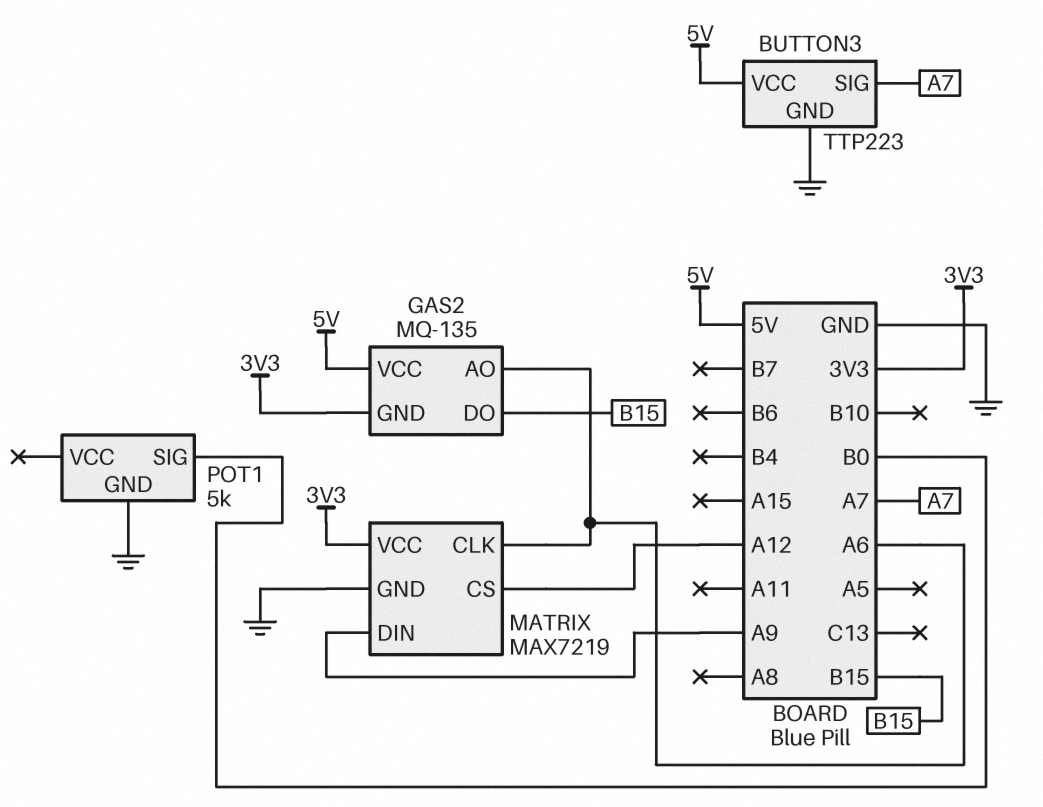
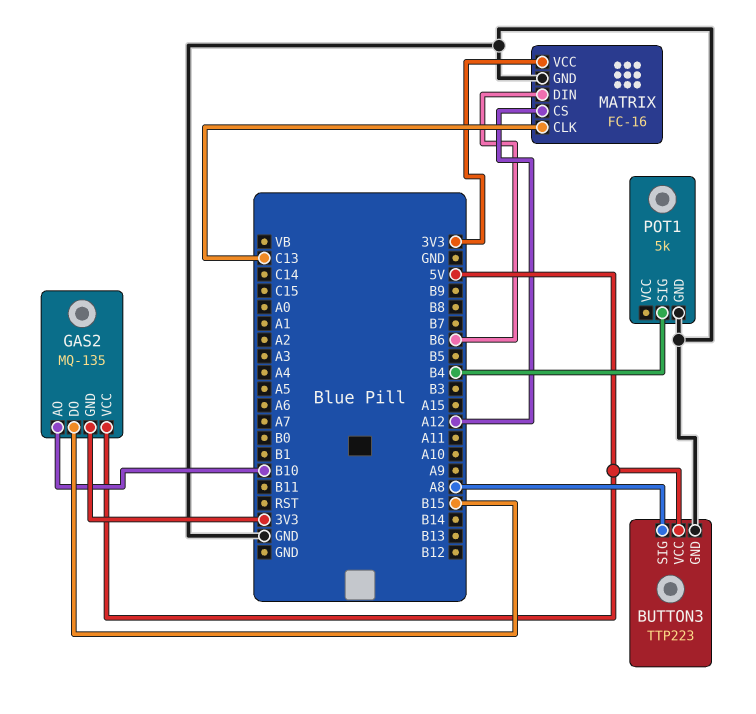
BUTTON3 pin SIG: A7 -> A8
GAS2 pin AO: A6 -> B10
MATRIX: MAX7219 -> FC-16
MATRIX pin CLK: A6 -> C13
MATRIX pin DIN: A9 -> B6
POT1 pin SIG: B0 -> B4

